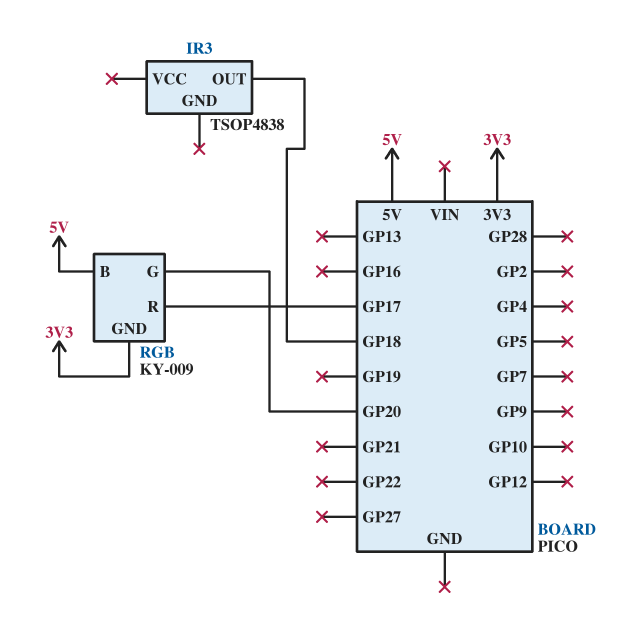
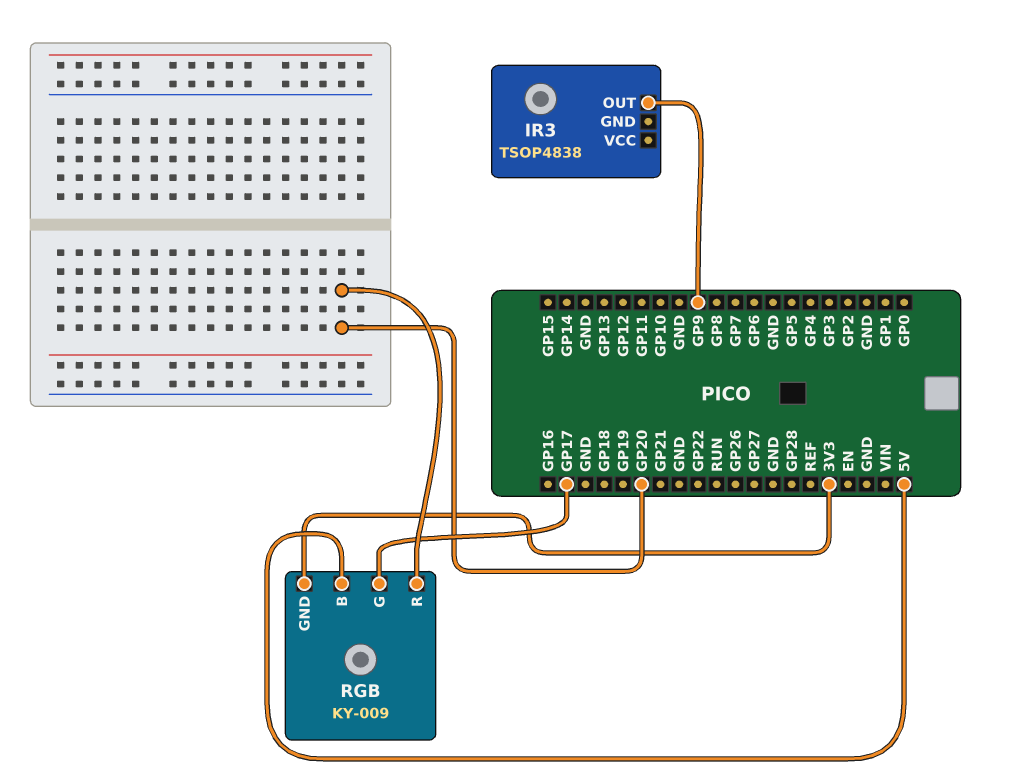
IR3 pin OUT: GP18 -> GP9
RGB pin G: GP20 -> GP17
RGB pin R: GP17 -> GP20

